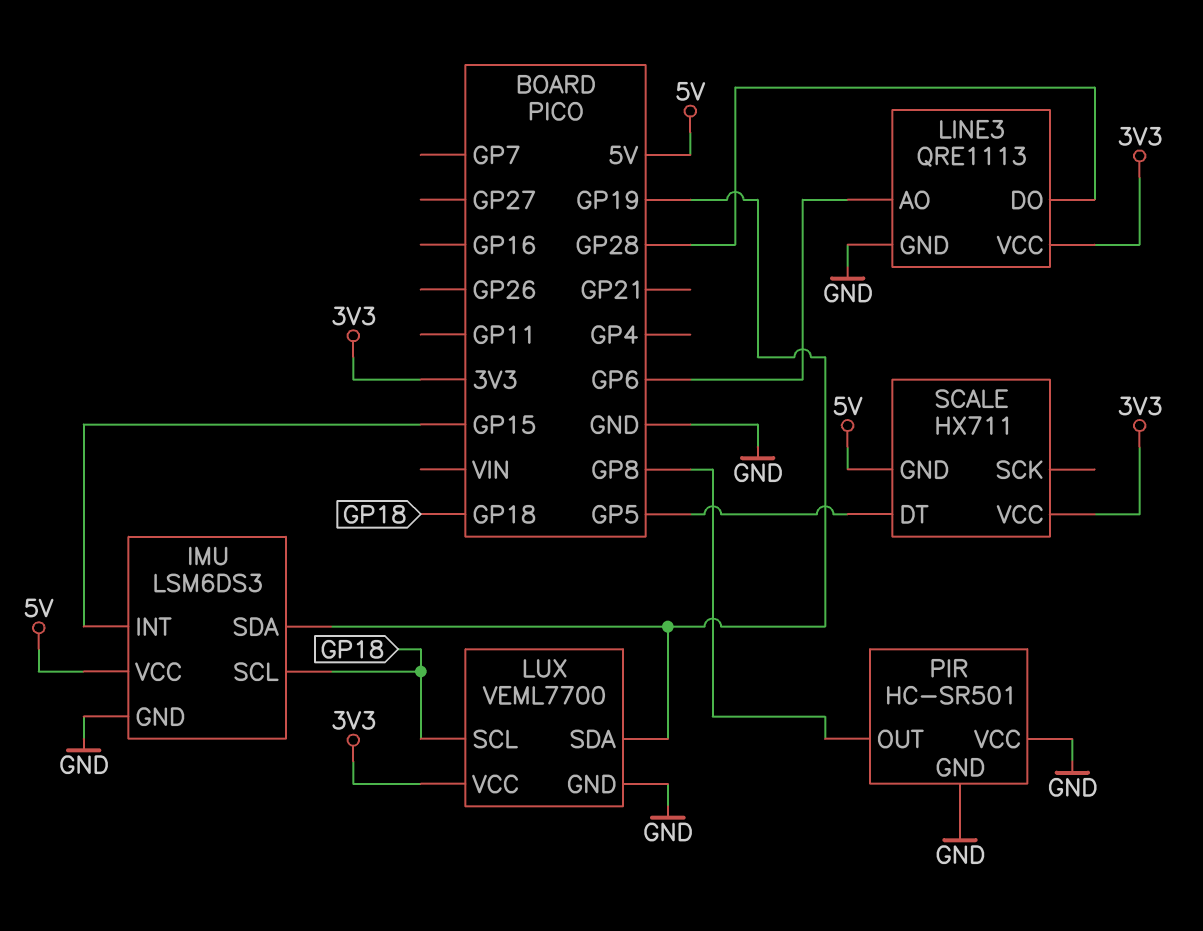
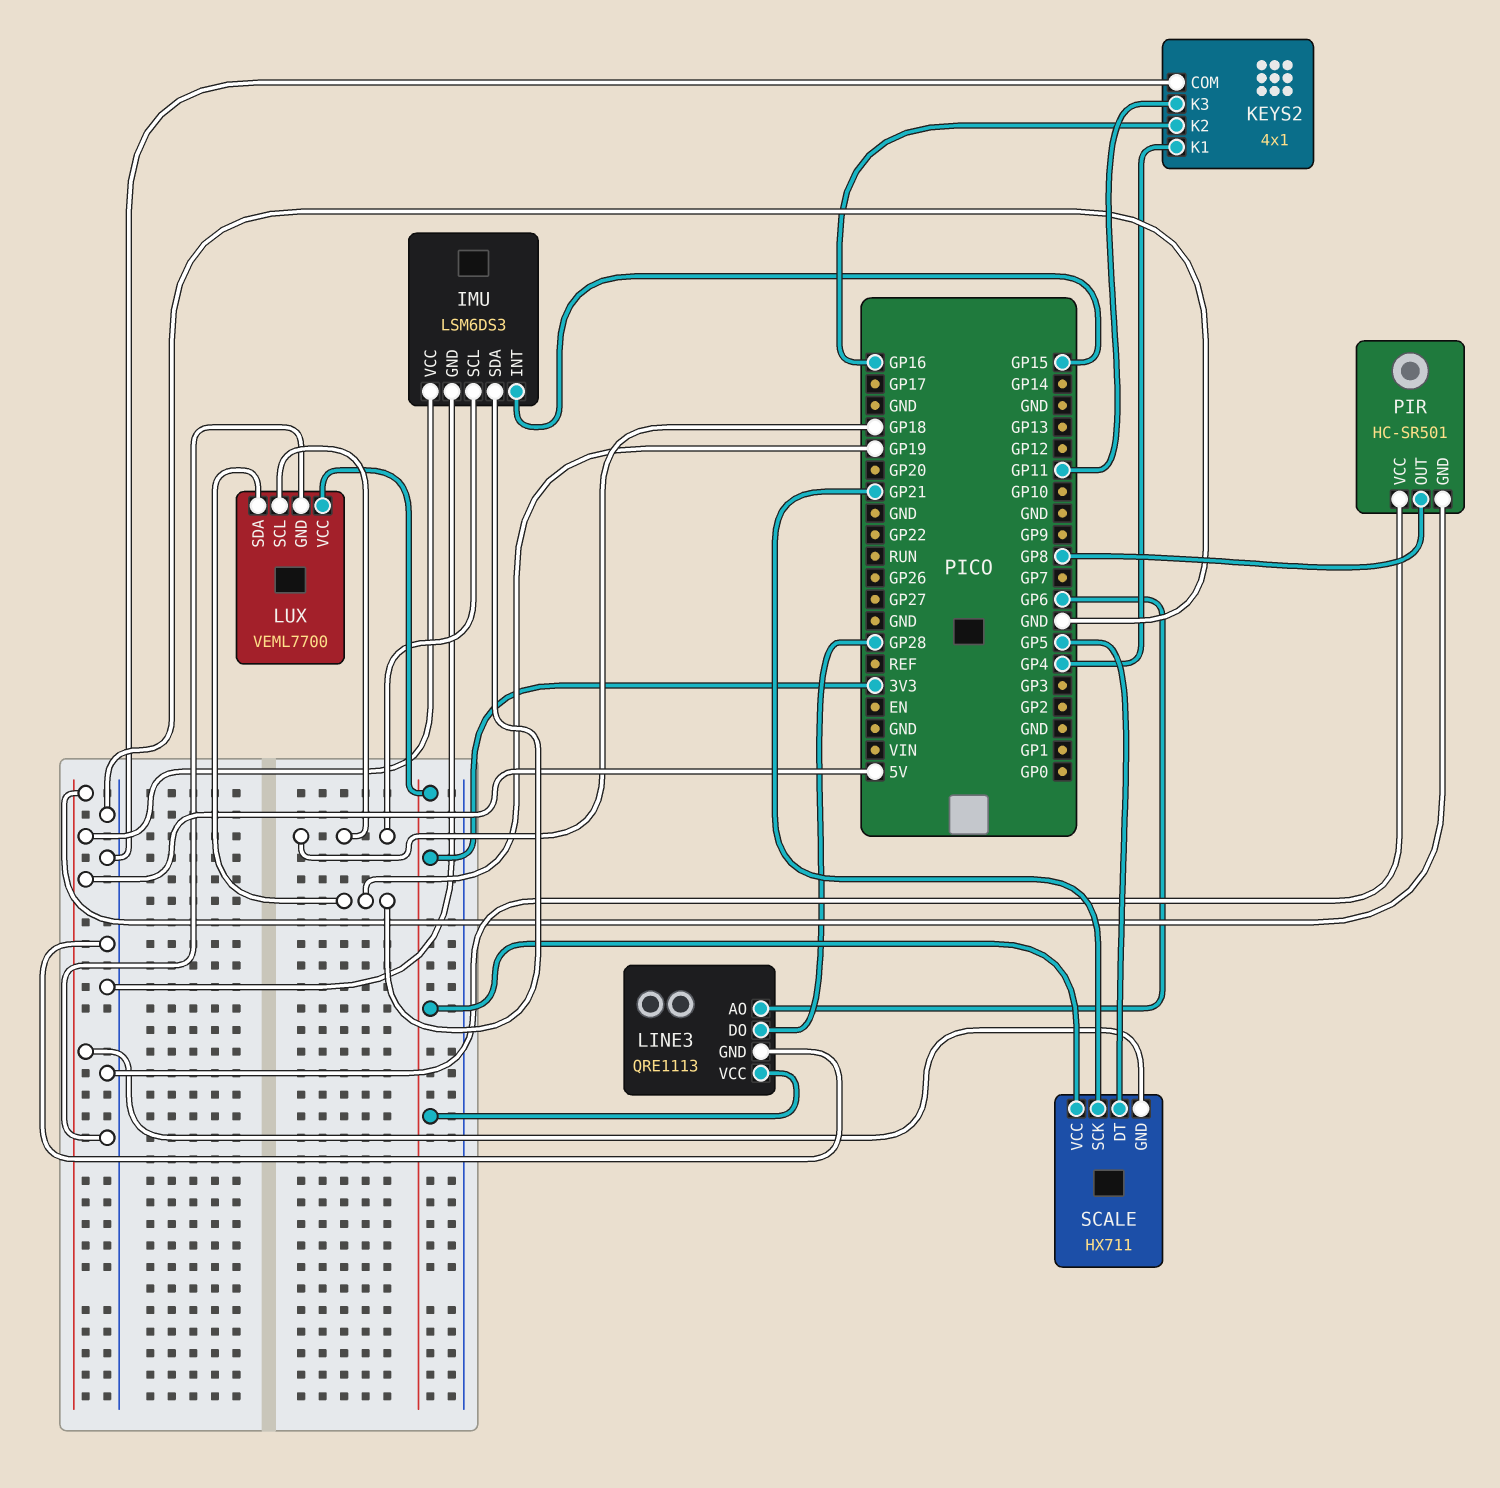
KEYS2: none -> 4x1
KEYS2 pin COM: none -> GND
KEYS2 pin K1: none -> GP4
KEYS2 pin K2: none -> GP16
KEYS2 pin K3: none -> GP11
PIR pin GND: GND -> 5V
SCALE pin SCK: none -> GP21

